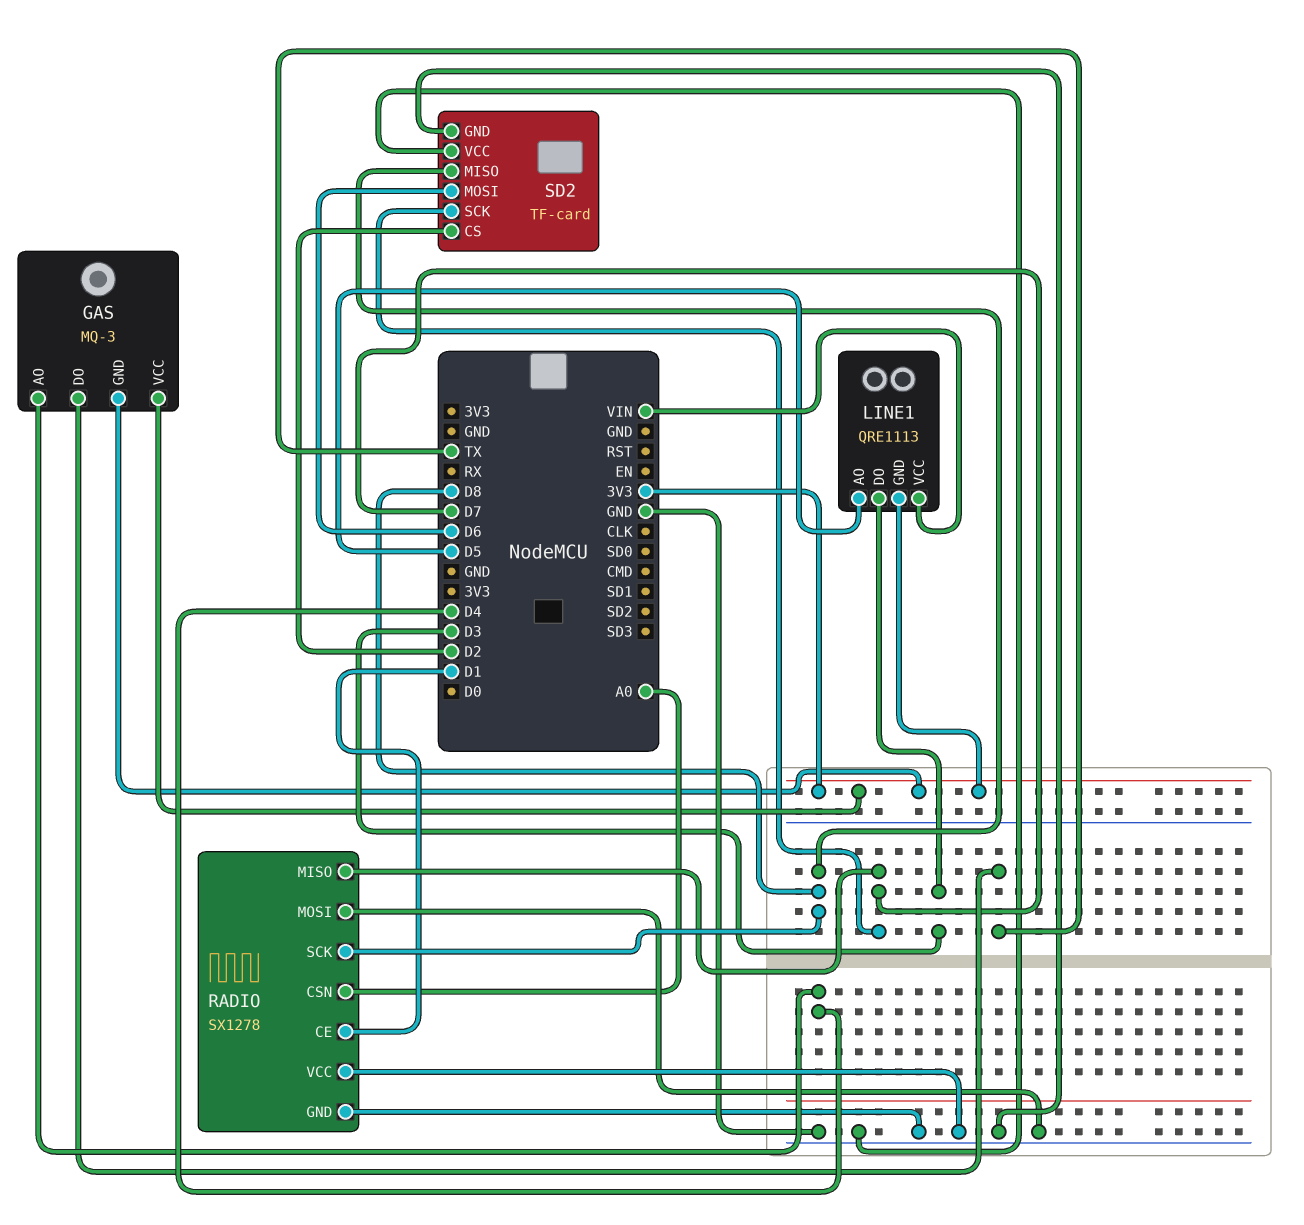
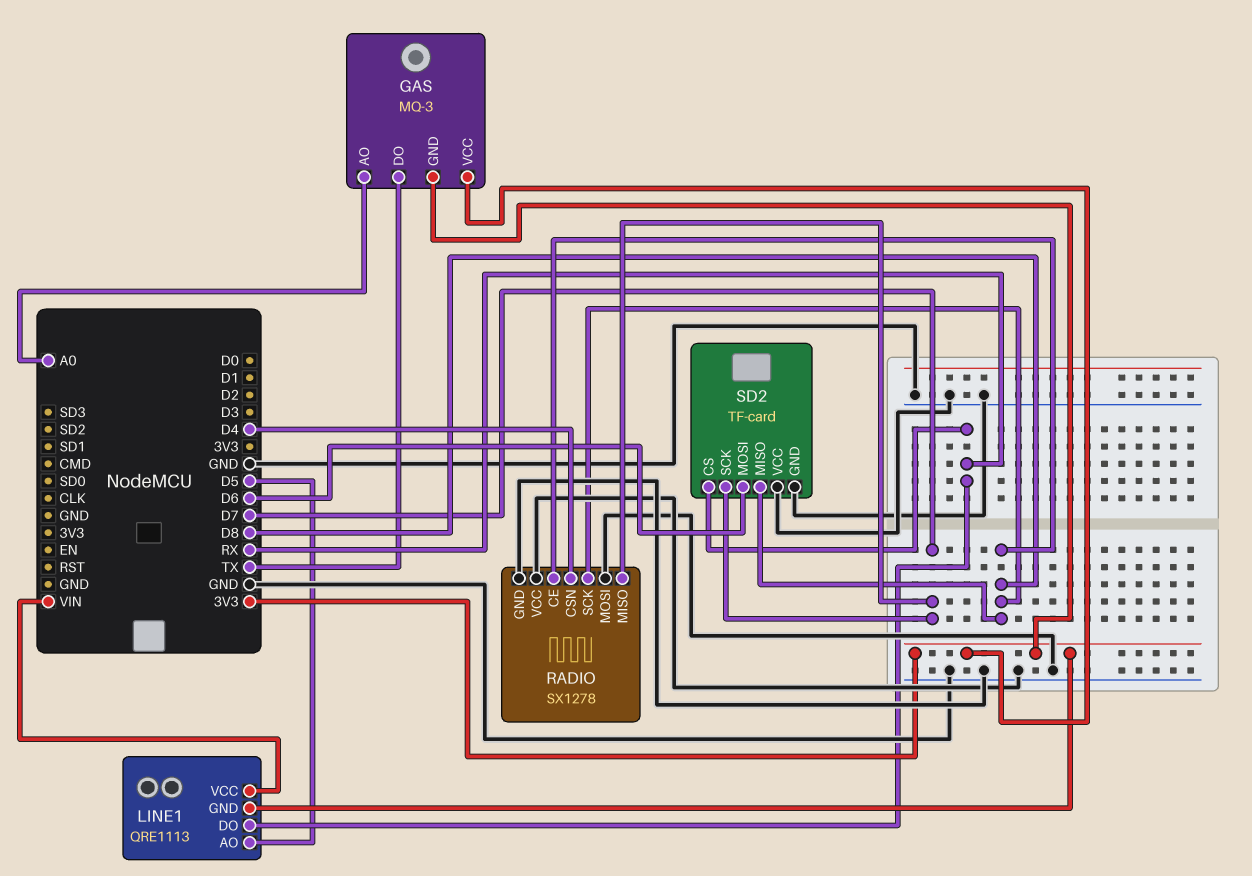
GAS pin AO: D4 -> A0
LINE1 pin DO: D3 -> RX
RADIO pin CE: D1 -> D8
RADIO pin CSN: A0 -> D4
SD2 pin CS: D2 -> RX

